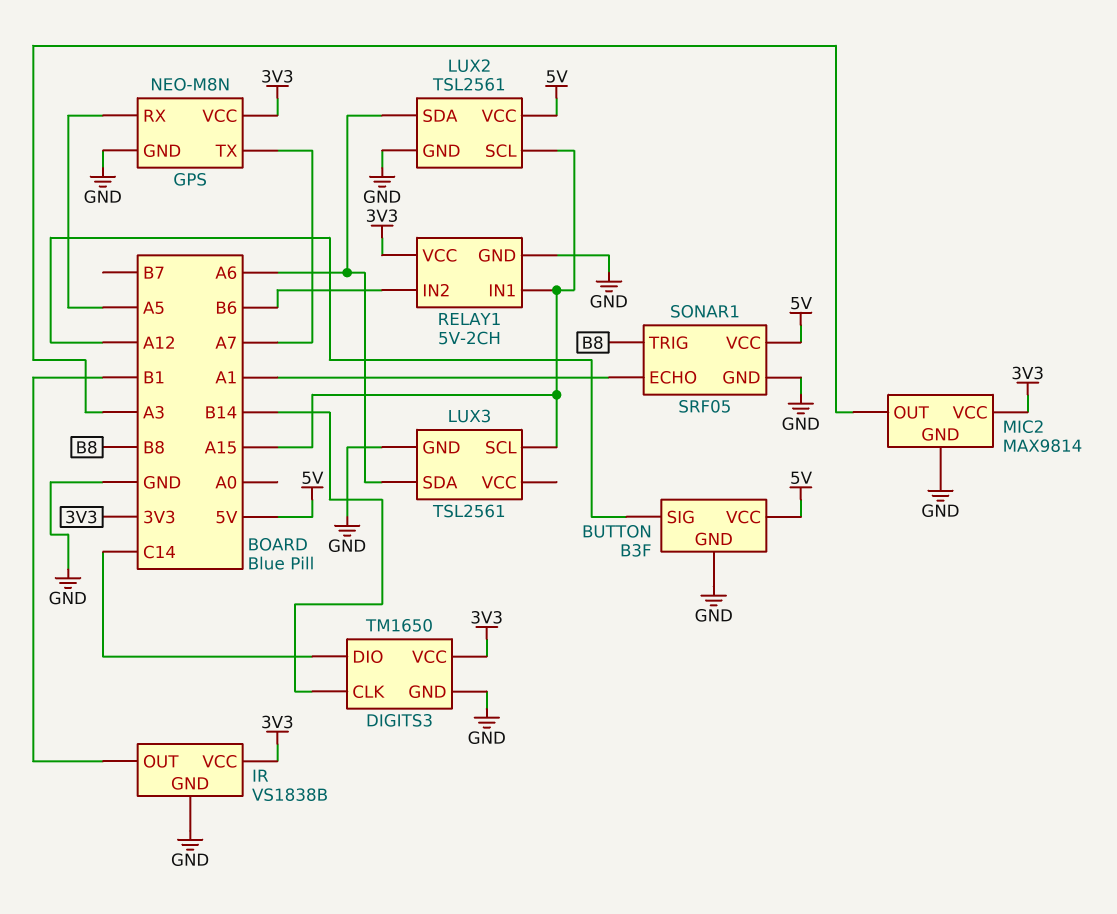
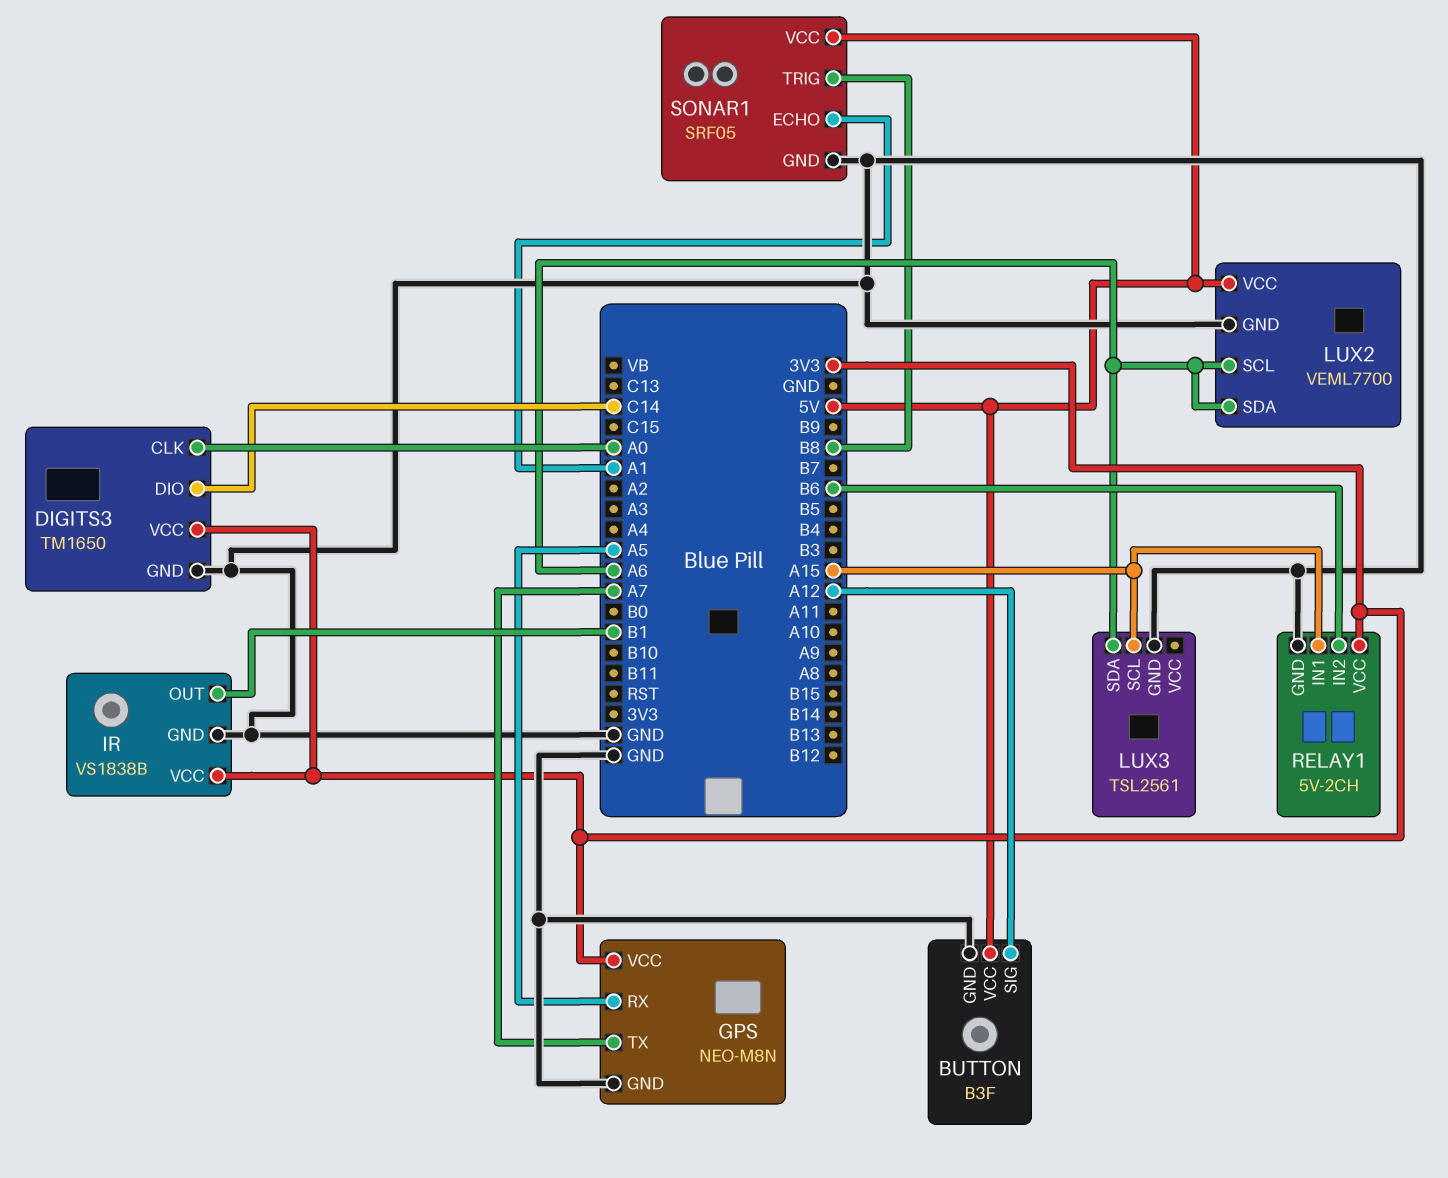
DIGITS3 pin CLK: B14 -> A0
LUX2: TSL2561 -> VEML7700
LUX2 pin SCL: A15 -> A6
MIC2: MAX9814 -> none
MIC2 pin GND: GND -> none
MIC2 pin OUT: A3 -> none
MIC2 pin VCC: 3V3 -> none

